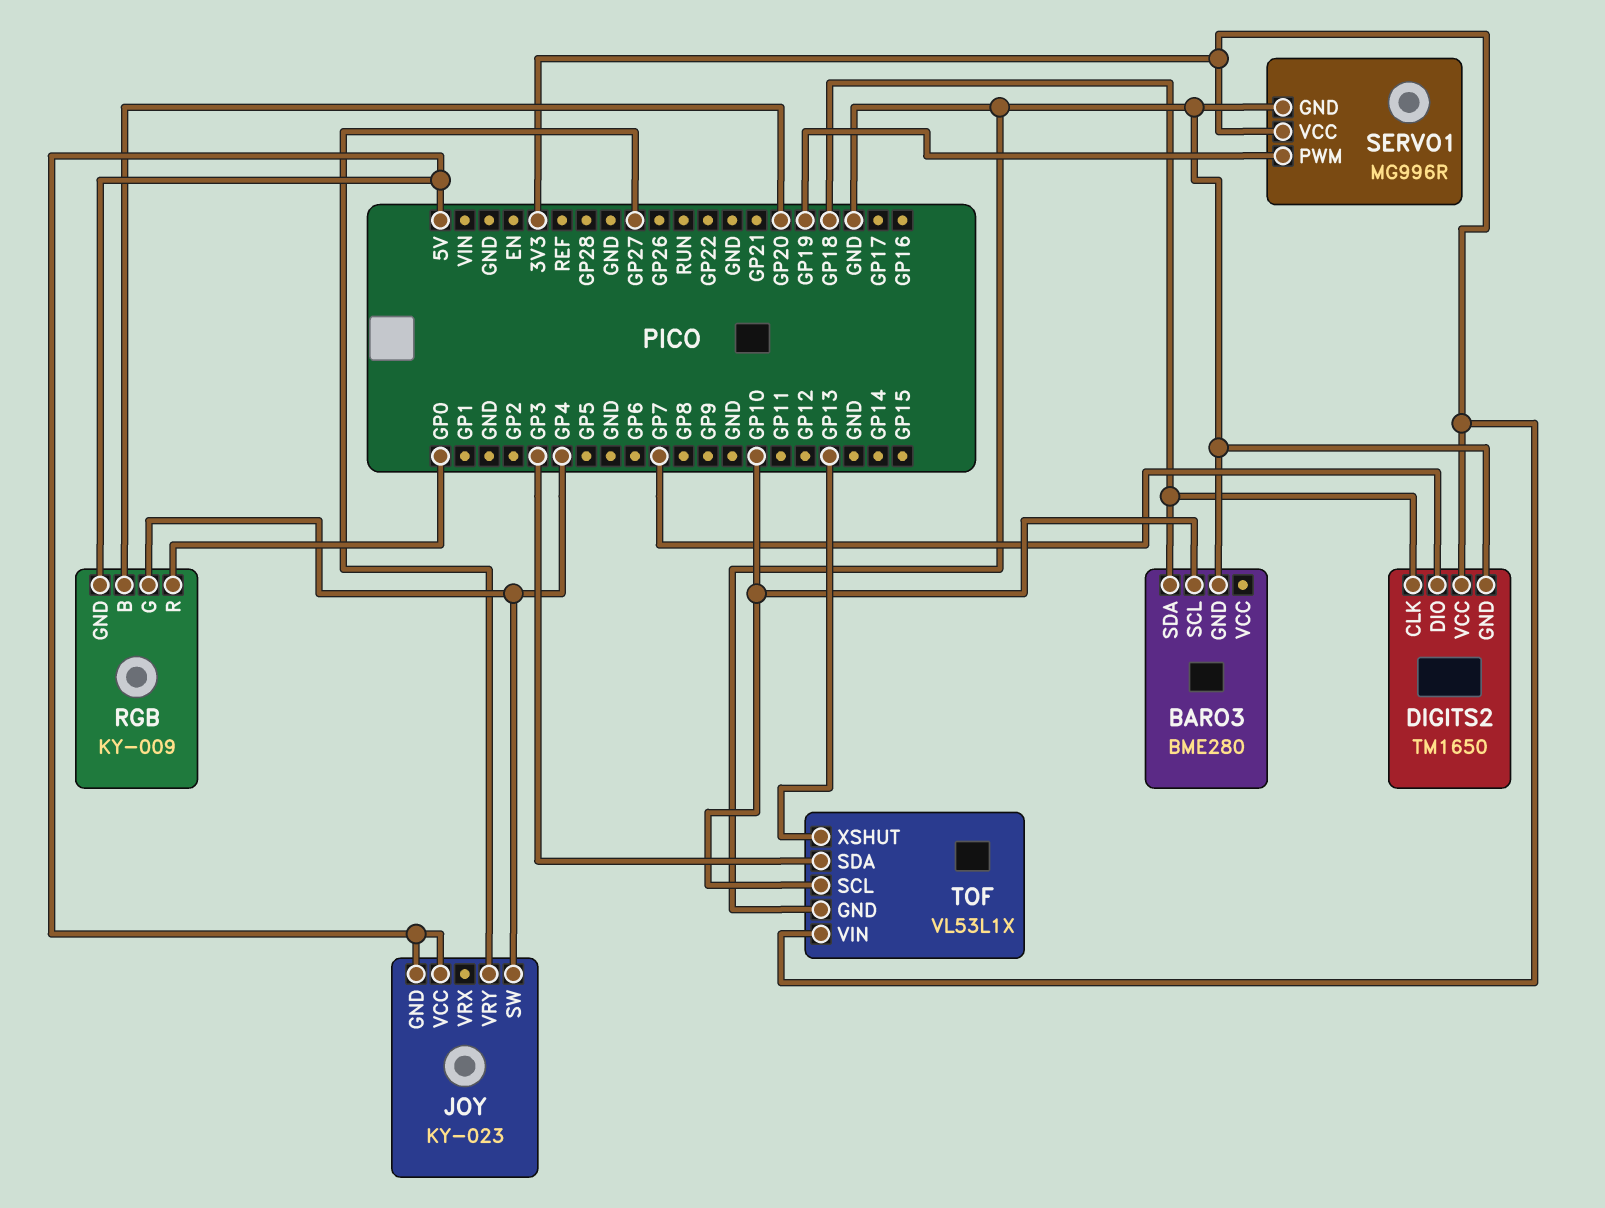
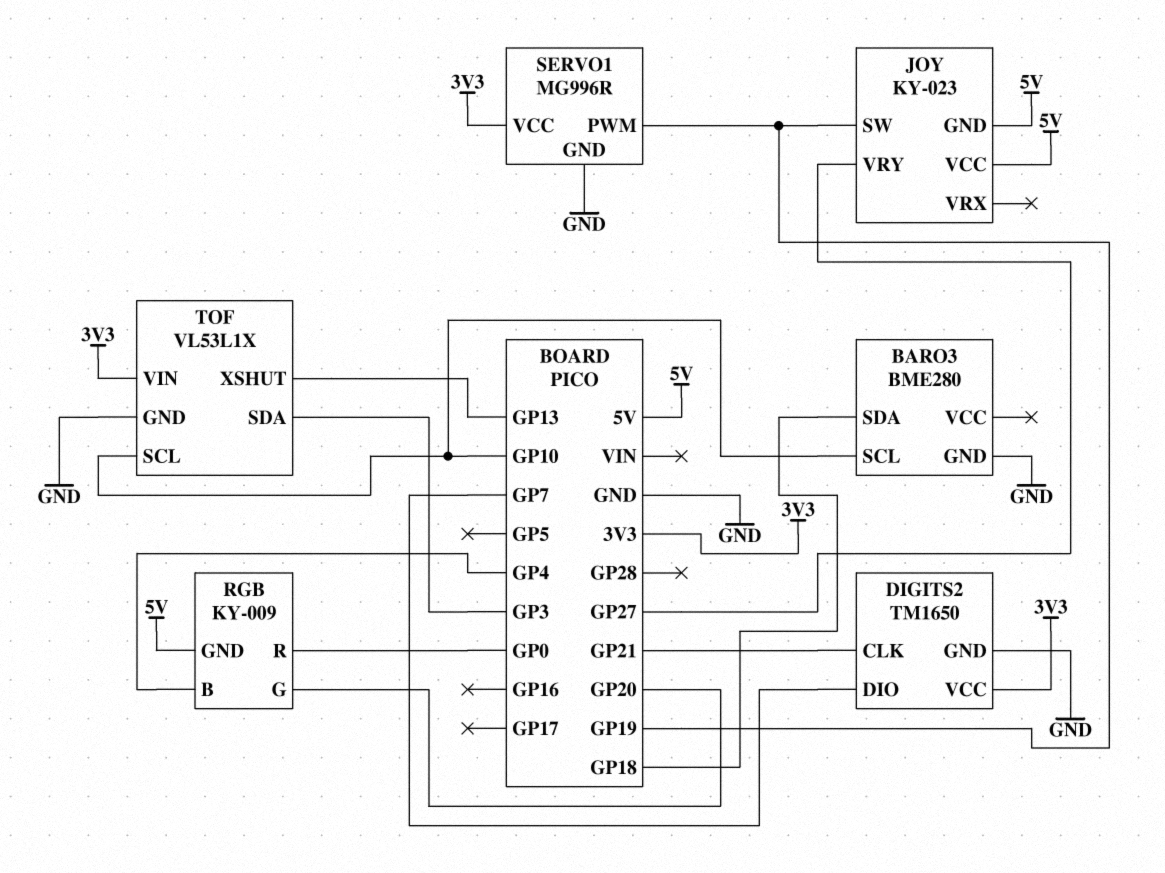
DIGITS2 pin CLK: GP18 -> GP21
JOY pin SW: GP4 -> GP19
RGB pin B: GP20 -> GP4
RGB pin G: GP4 -> GP20

